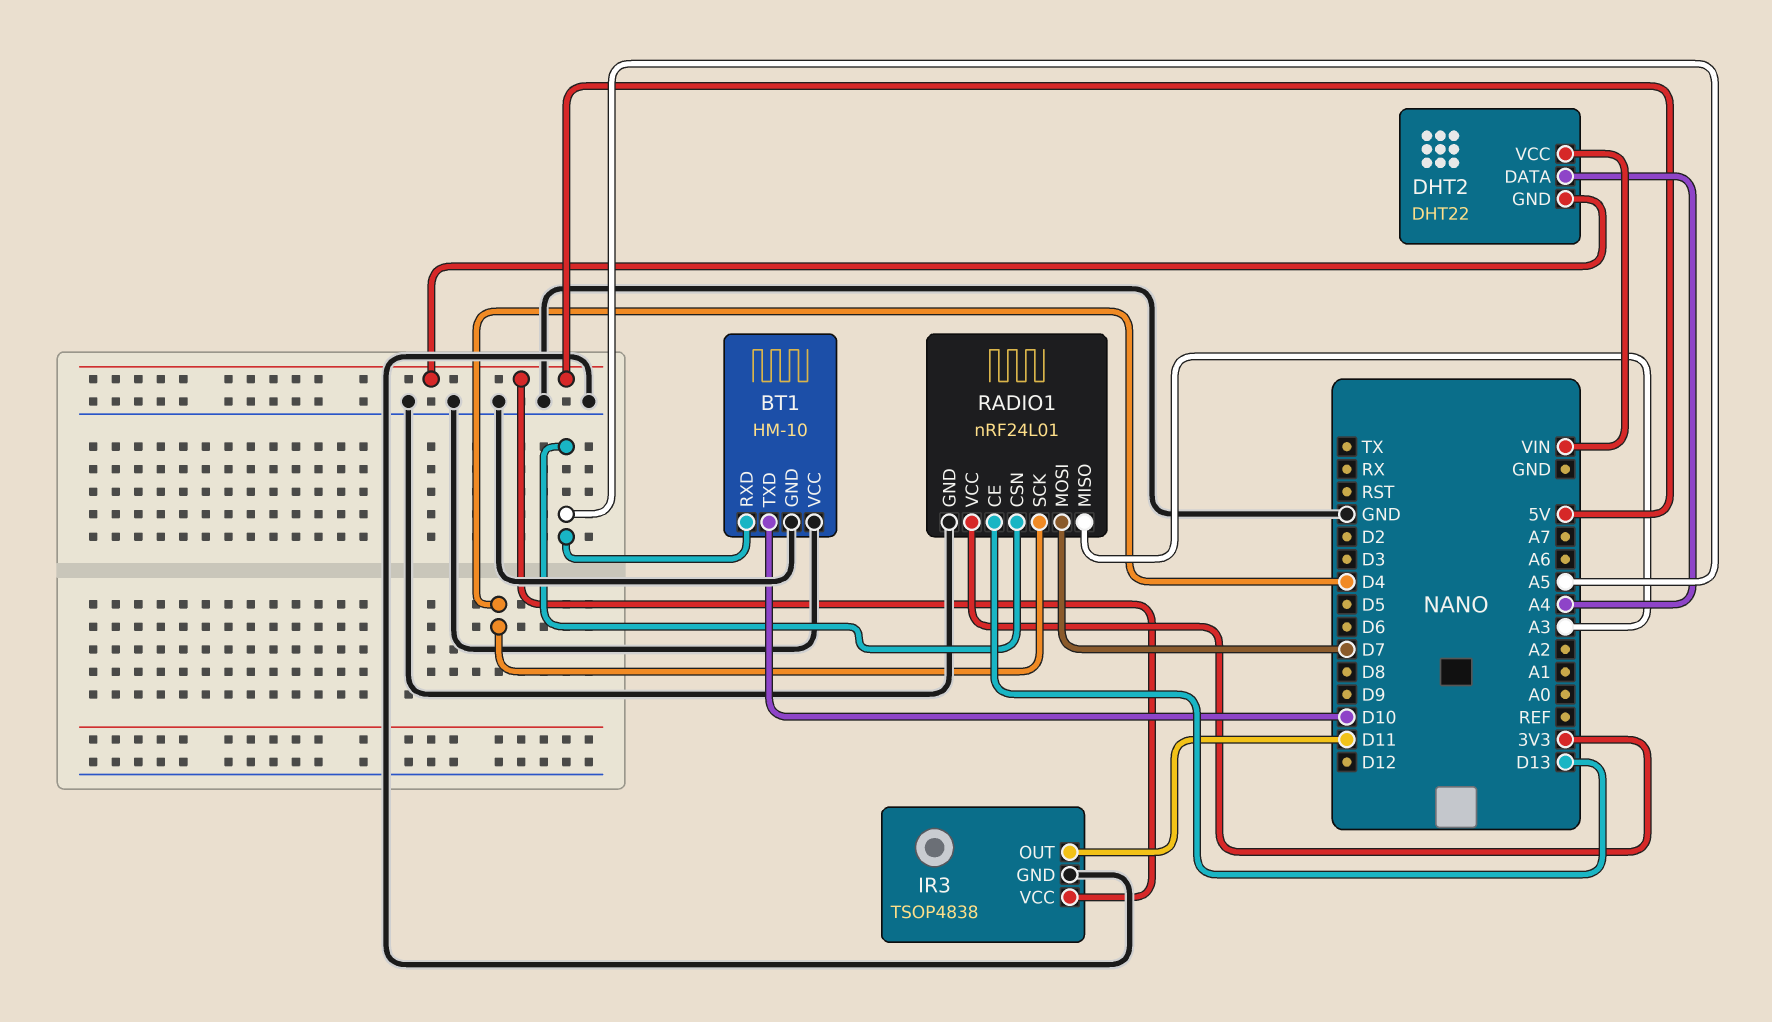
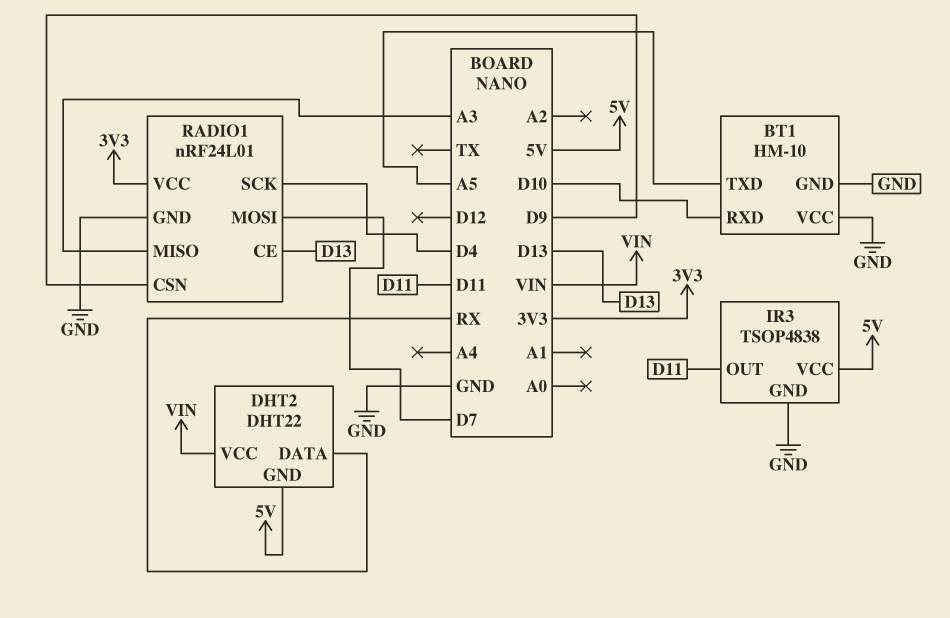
BT1 pin RXD: A5 -> D10
BT1 pin TXD: D10 -> A5
DHT2 pin DATA: A4 -> RX
RADIO1 pin CSN: A5 -> D9

